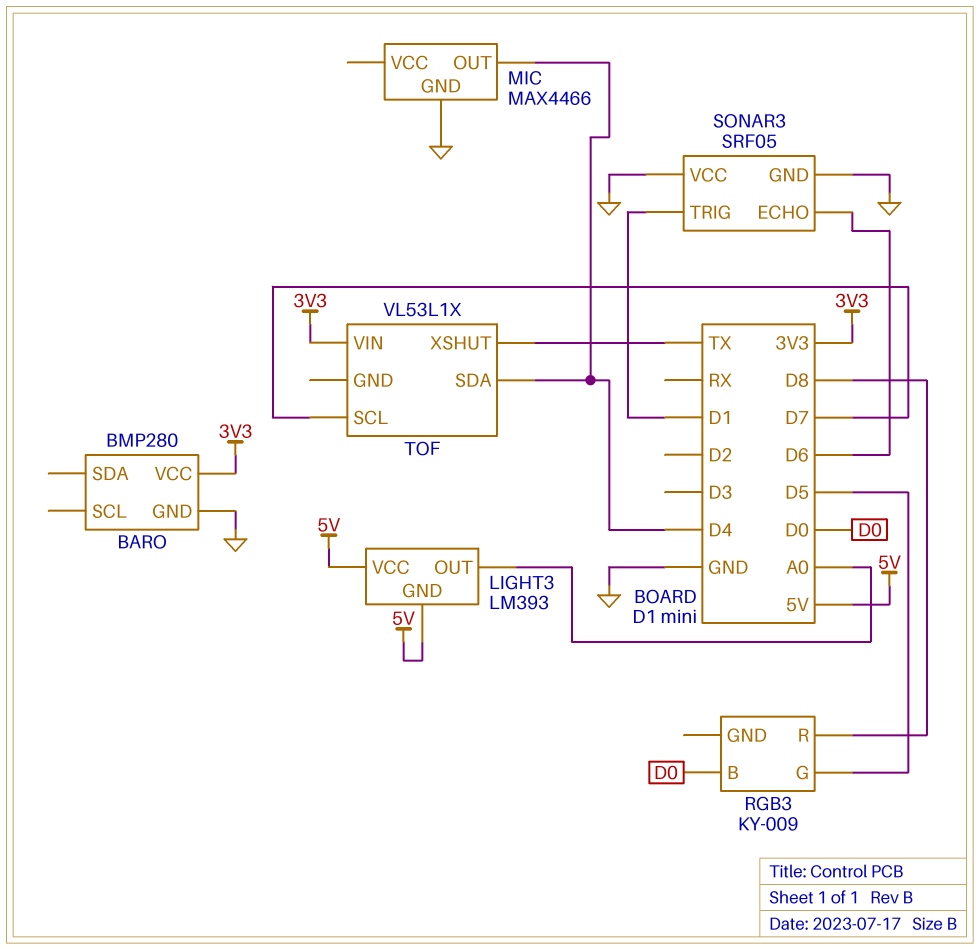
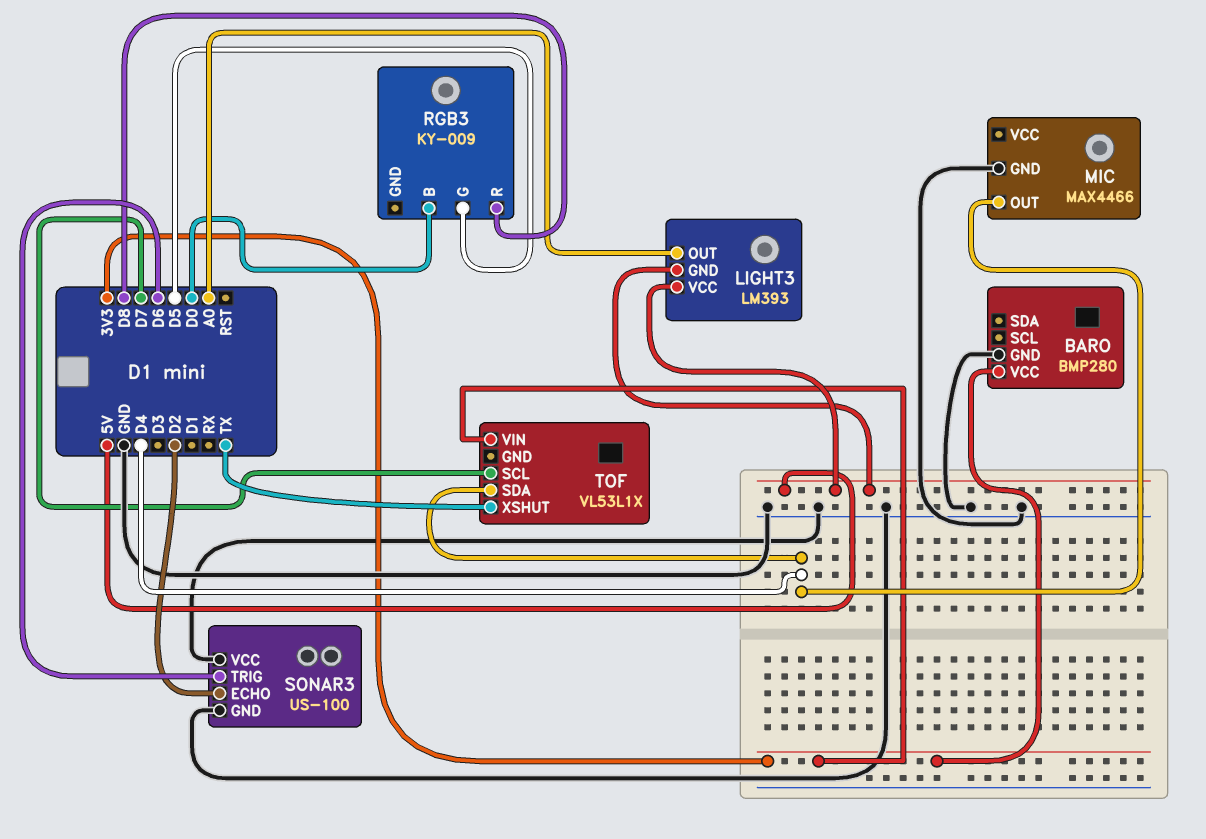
SONAR3: SRF05 -> US-100
SONAR3 pin ECHO: D6 -> D2
SONAR3 pin TRIG: D1 -> D6

